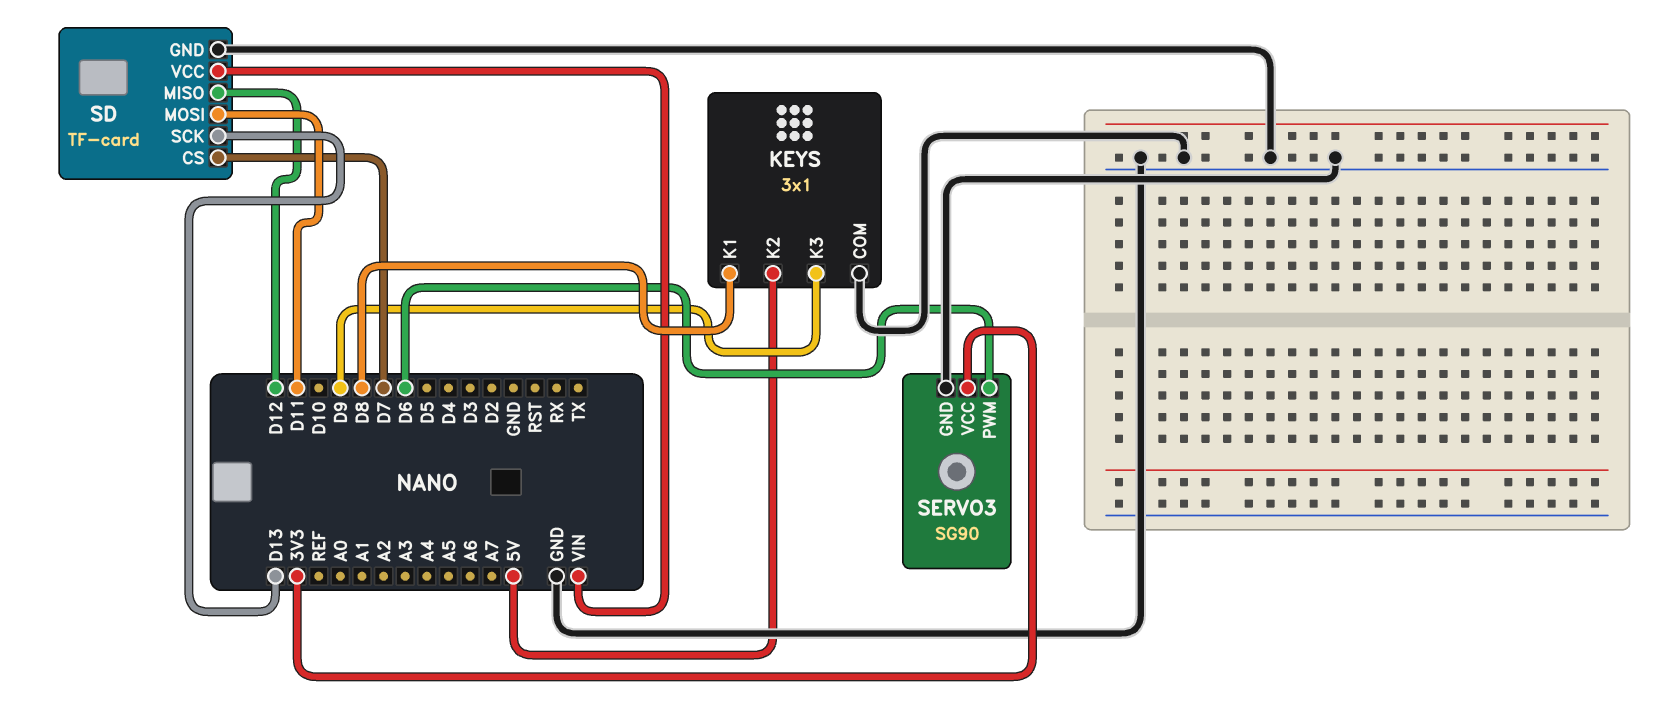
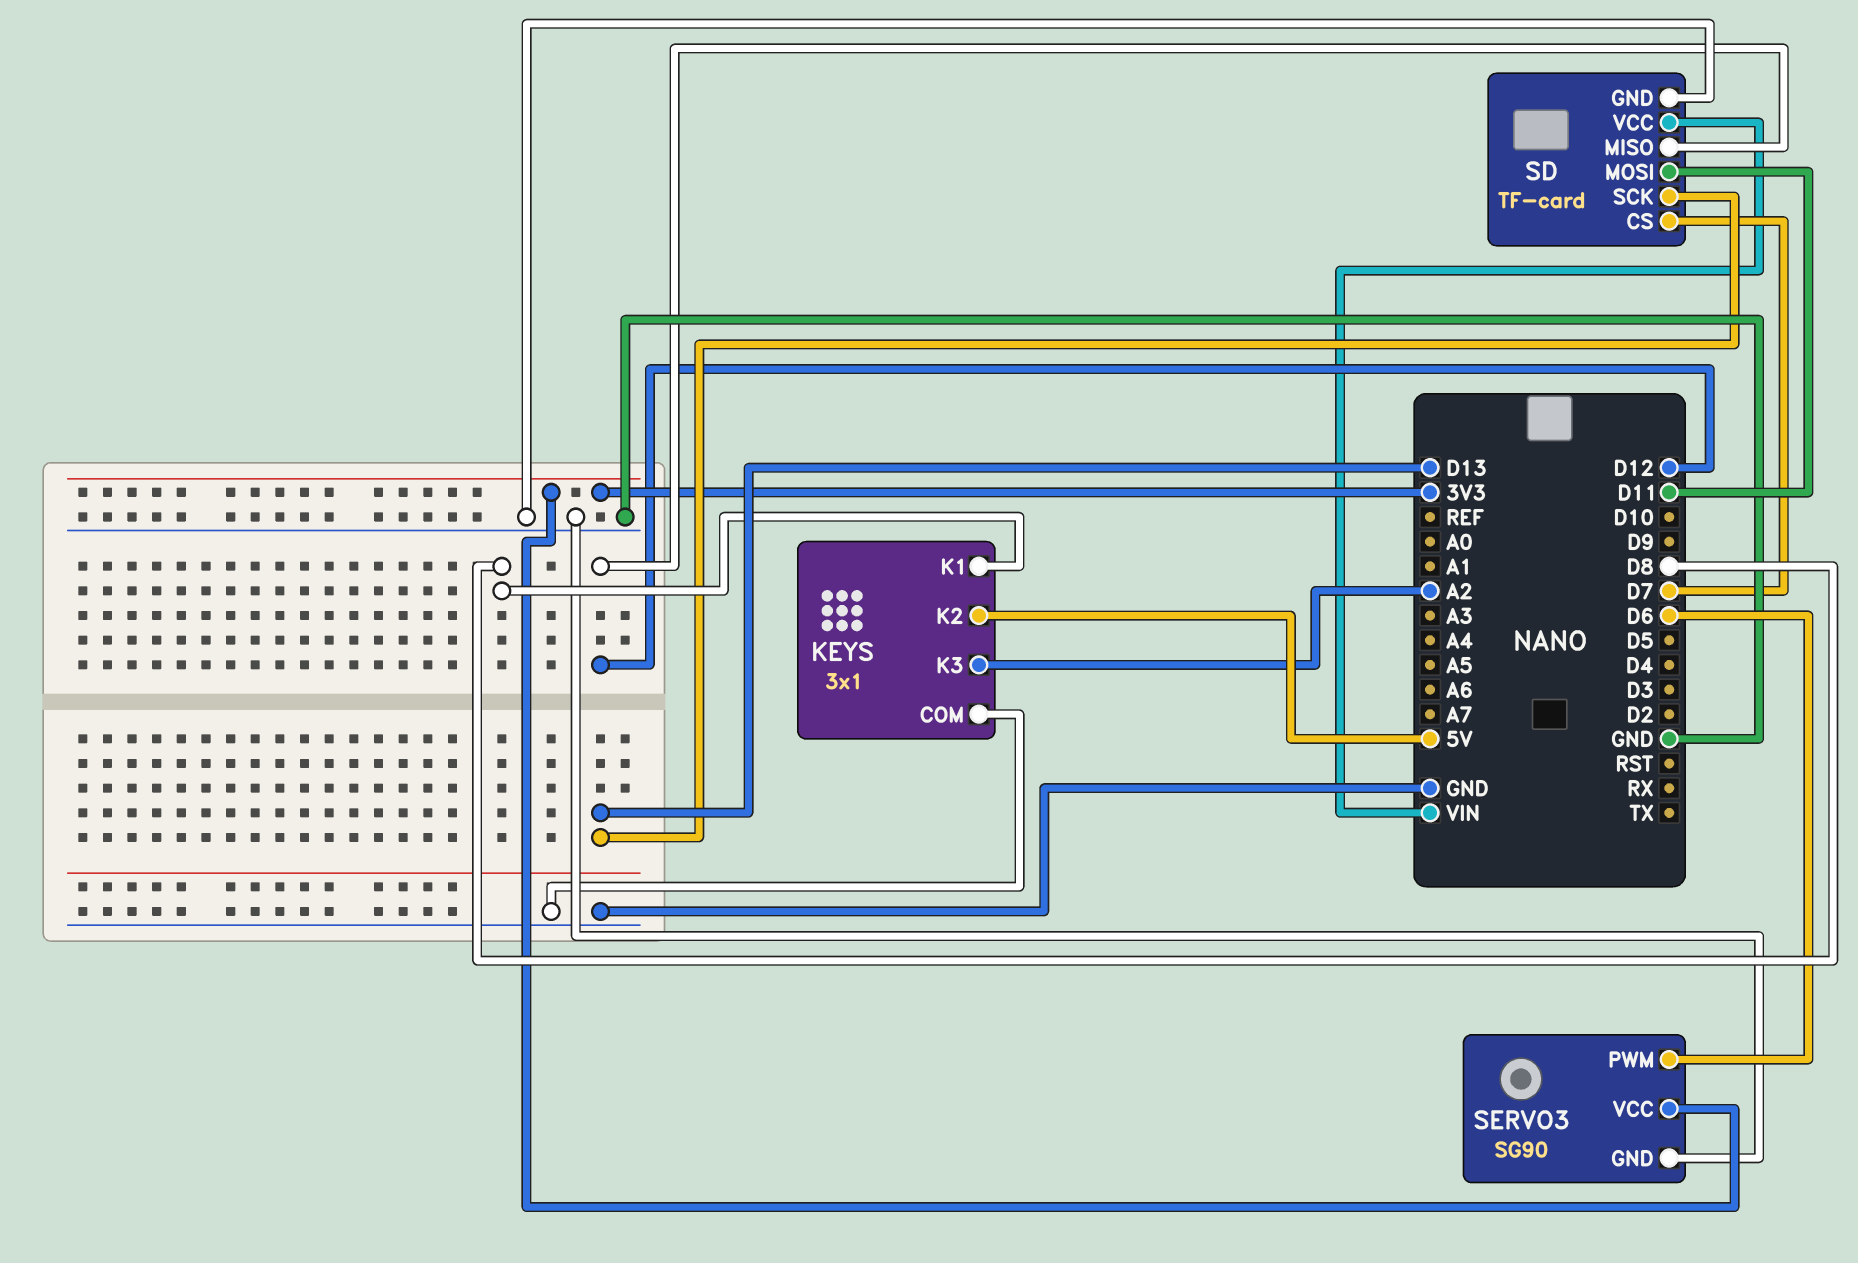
KEYS pin K3: D9 -> A2

